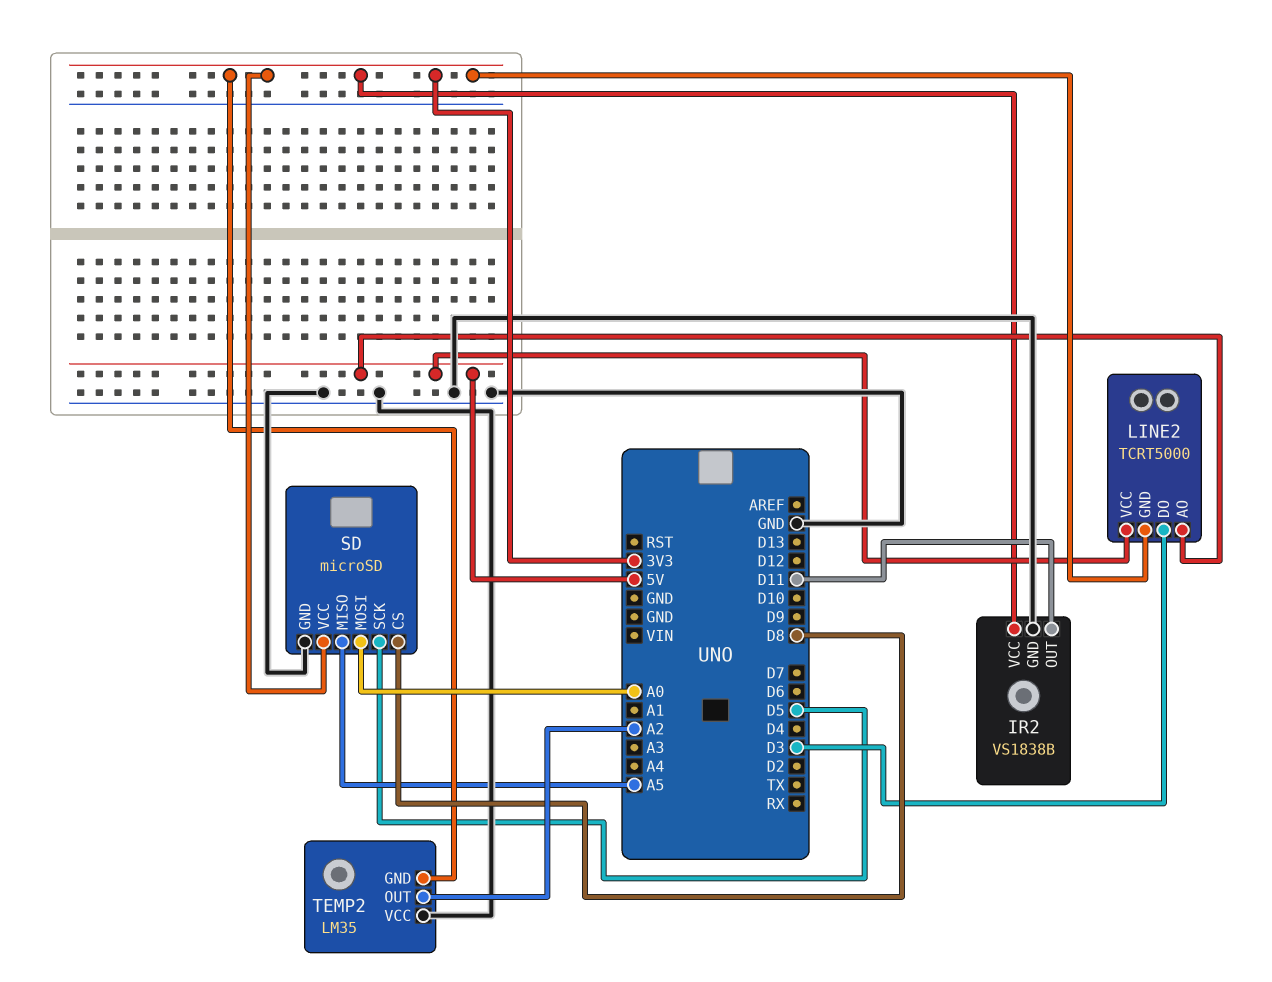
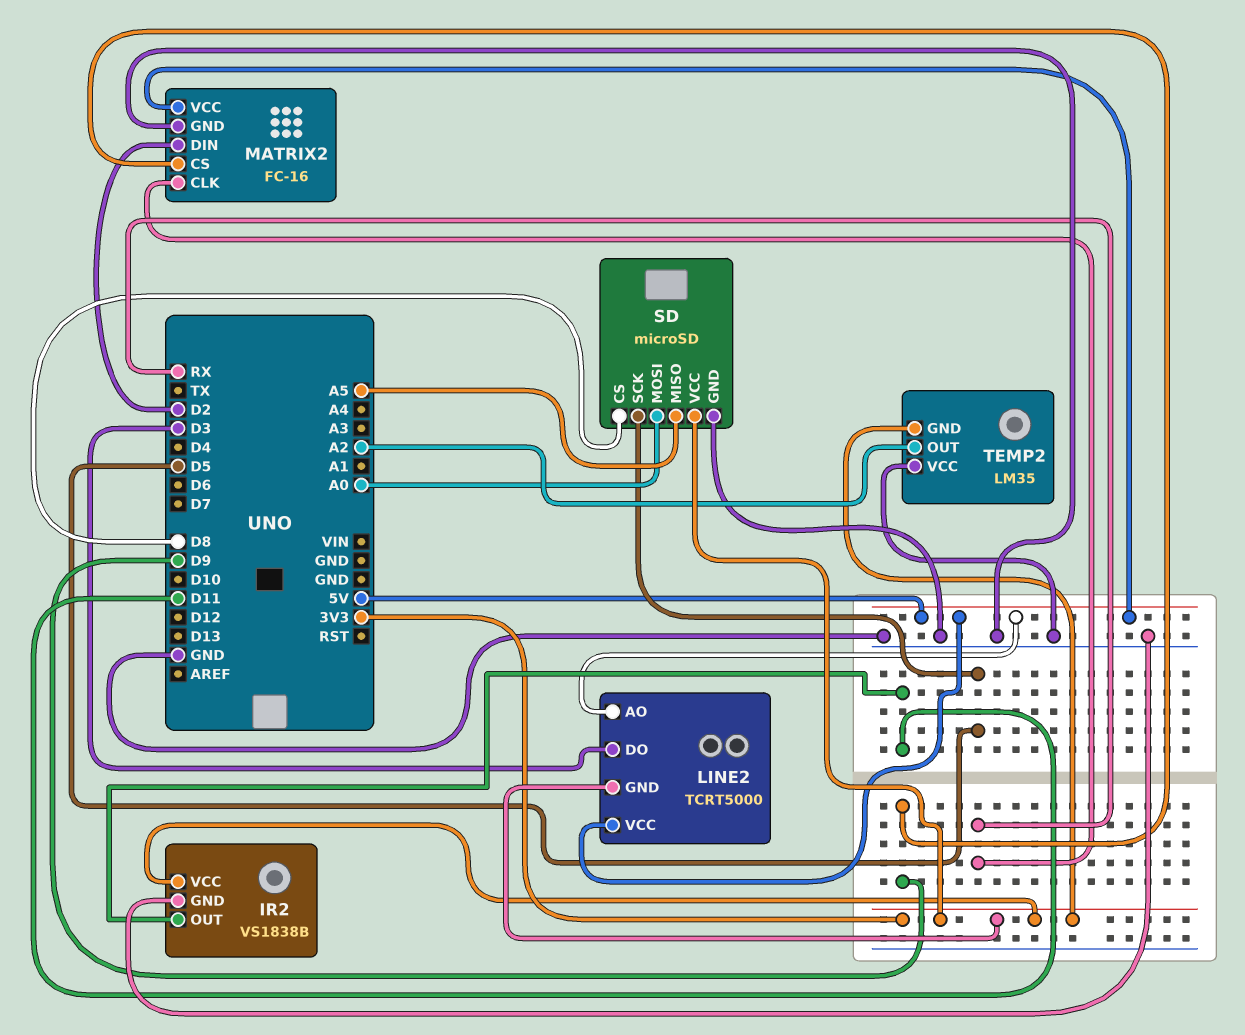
MATRIX2: none -> FC-16
MATRIX2 pin CLK: none -> RX
MATRIX2 pin CS: none -> D9
MATRIX2 pin DIN: none -> D2
MATRIX2 pin GND: none -> GND
MATRIX2 pin VCC: none -> 5V

